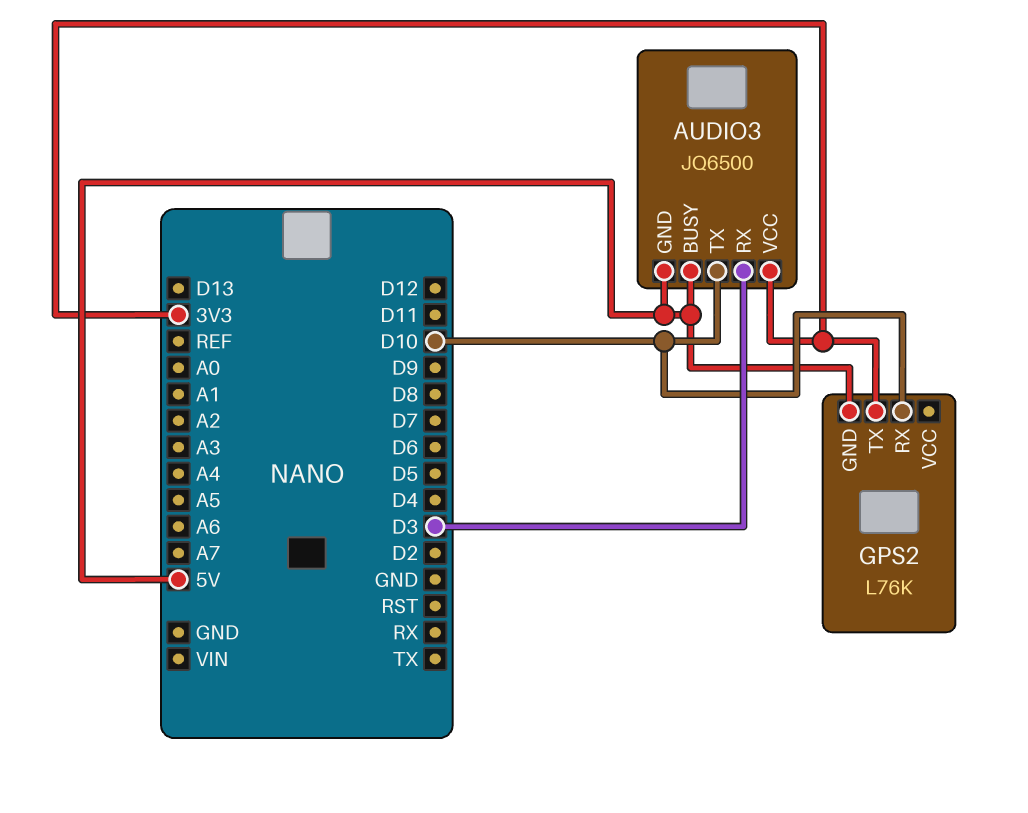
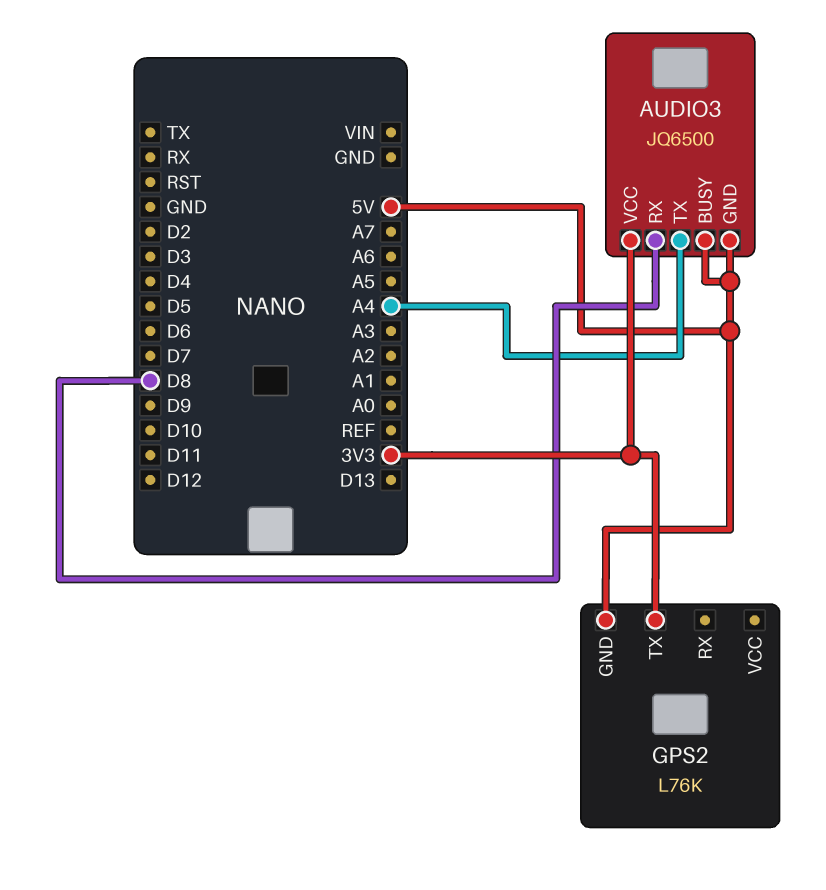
AUDIO3 pin RX: D3 -> D8
AUDIO3 pin TX: D10 -> A4
GPS2 pin RX: D10 -> none

